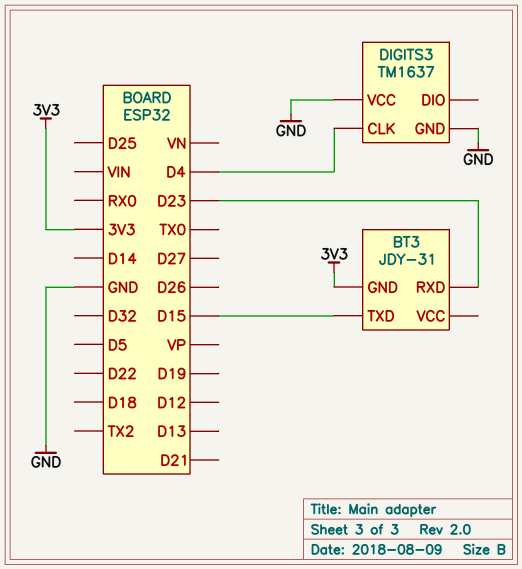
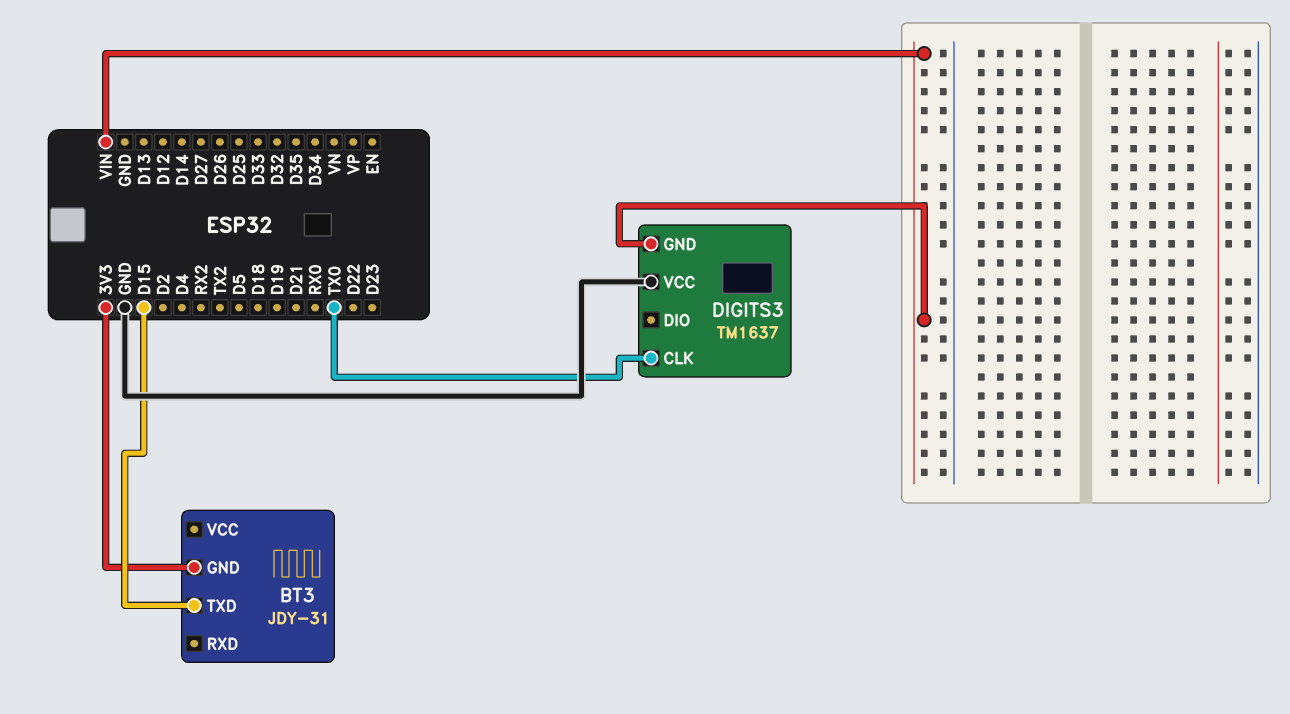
BT3 pin RXD: D23 -> none
DIGITS3 pin CLK: D4 -> TX0
DIGITS3 pin GND: GND -> VIN

